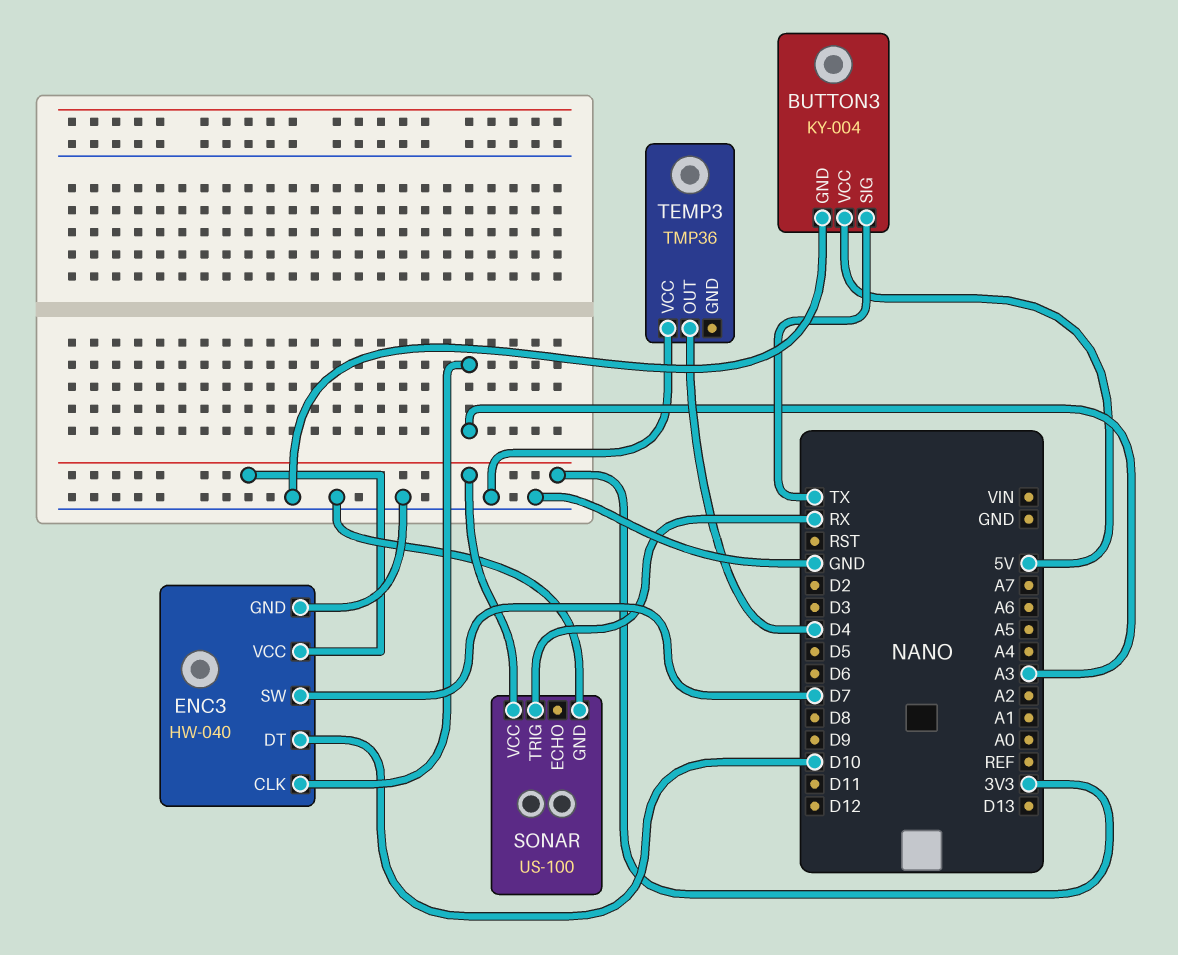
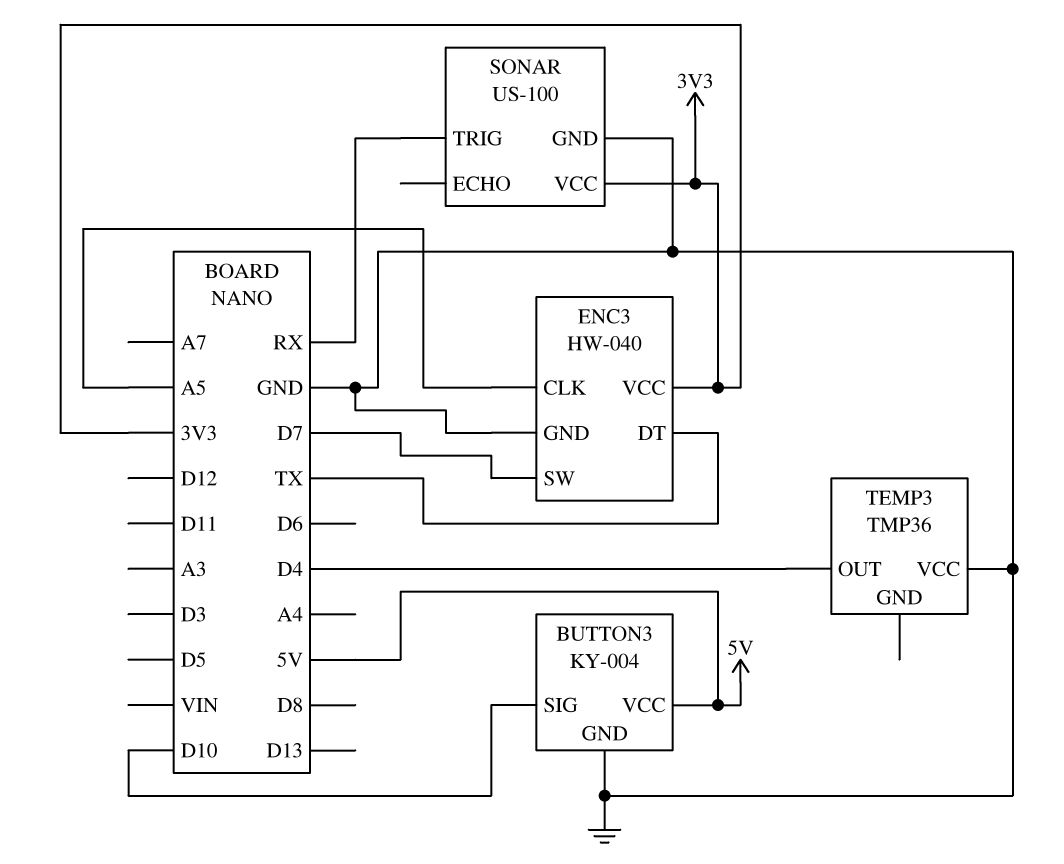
BUTTON3 pin SIG: TX -> D10
ENC3 pin CLK: A3 -> A5
ENC3 pin DT: D10 -> TX

